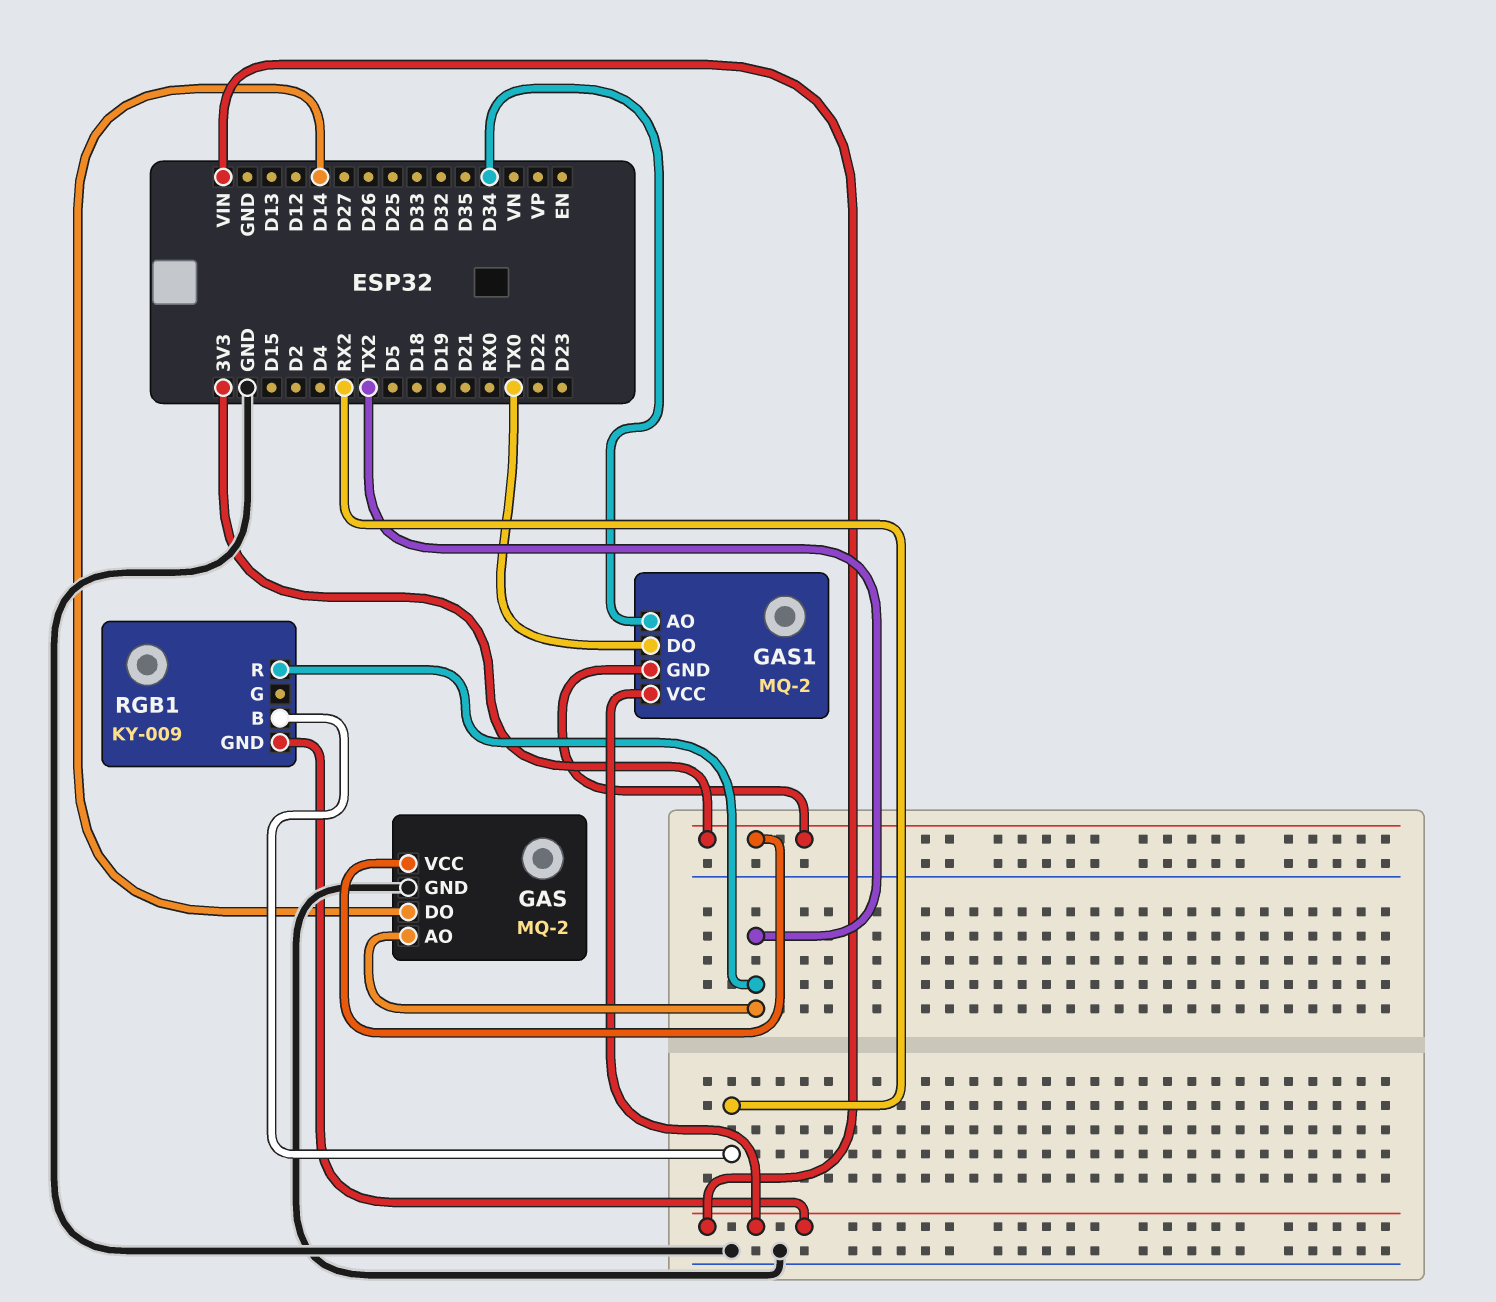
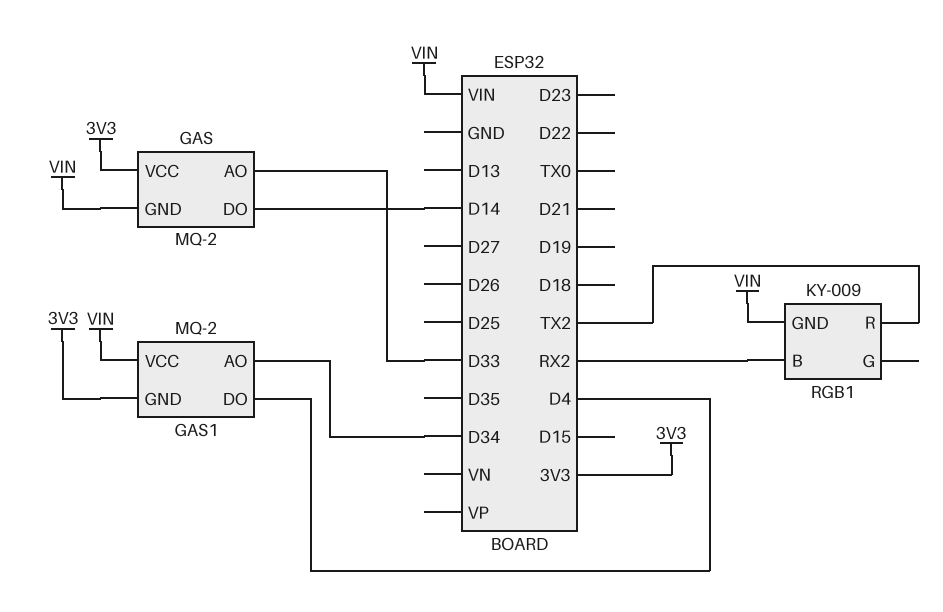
GAS pin AO: TX2 -> D33
GAS pin GND: GND -> VIN
GAS1 pin DO: TX0 -> D4

